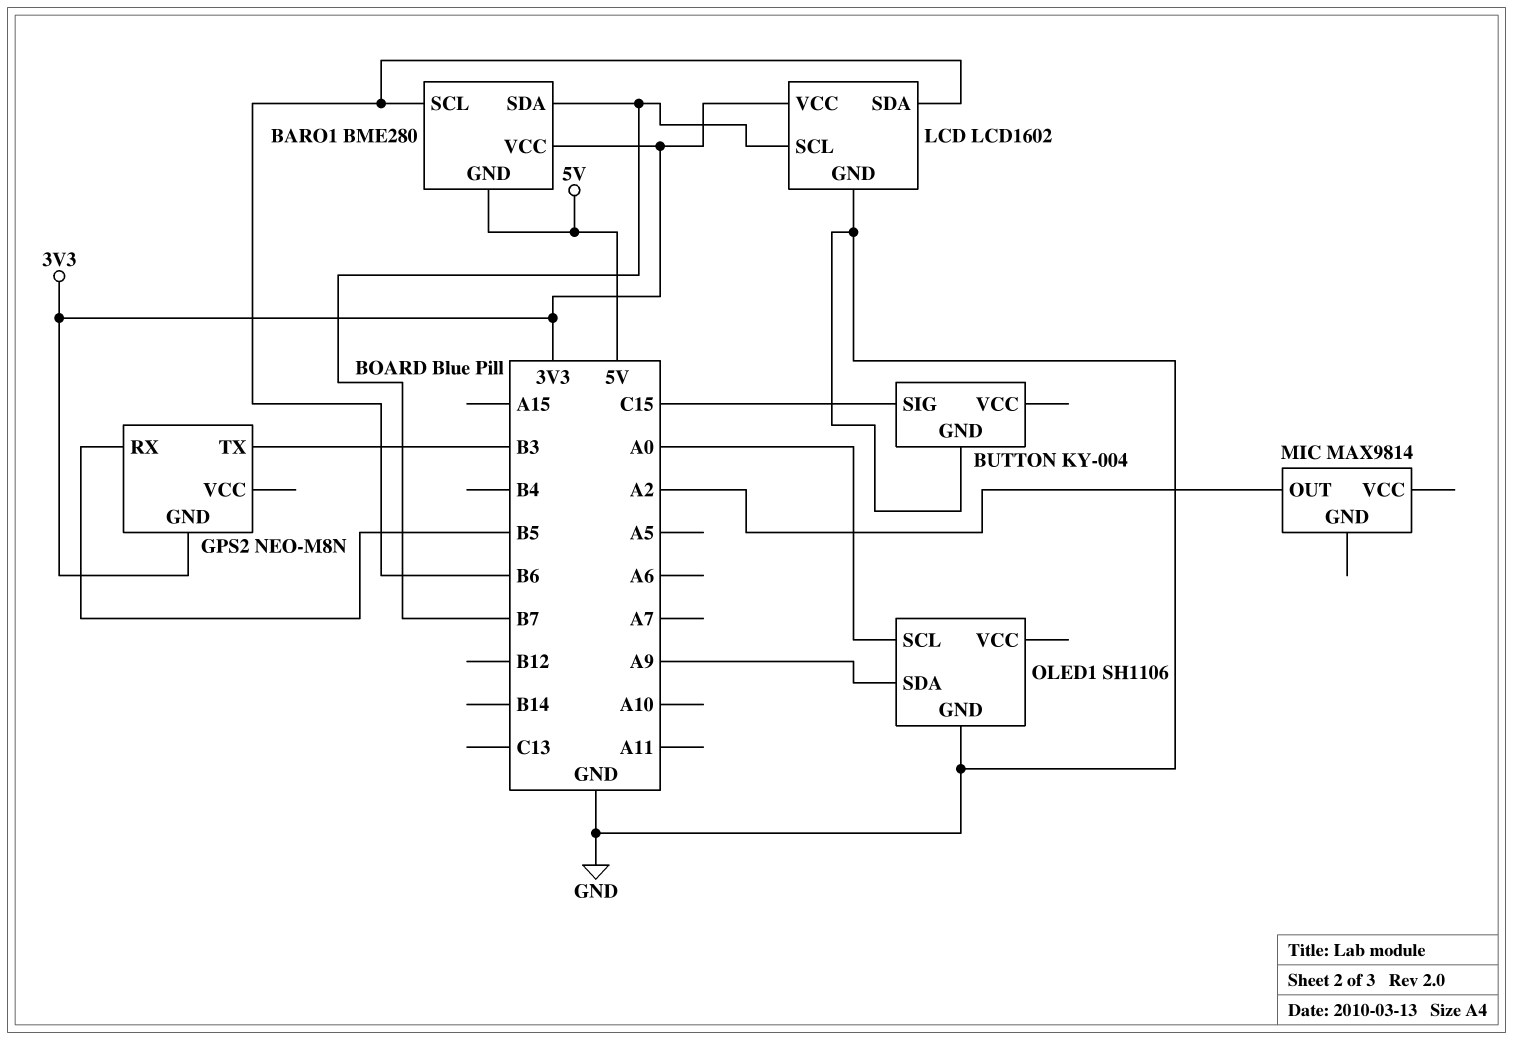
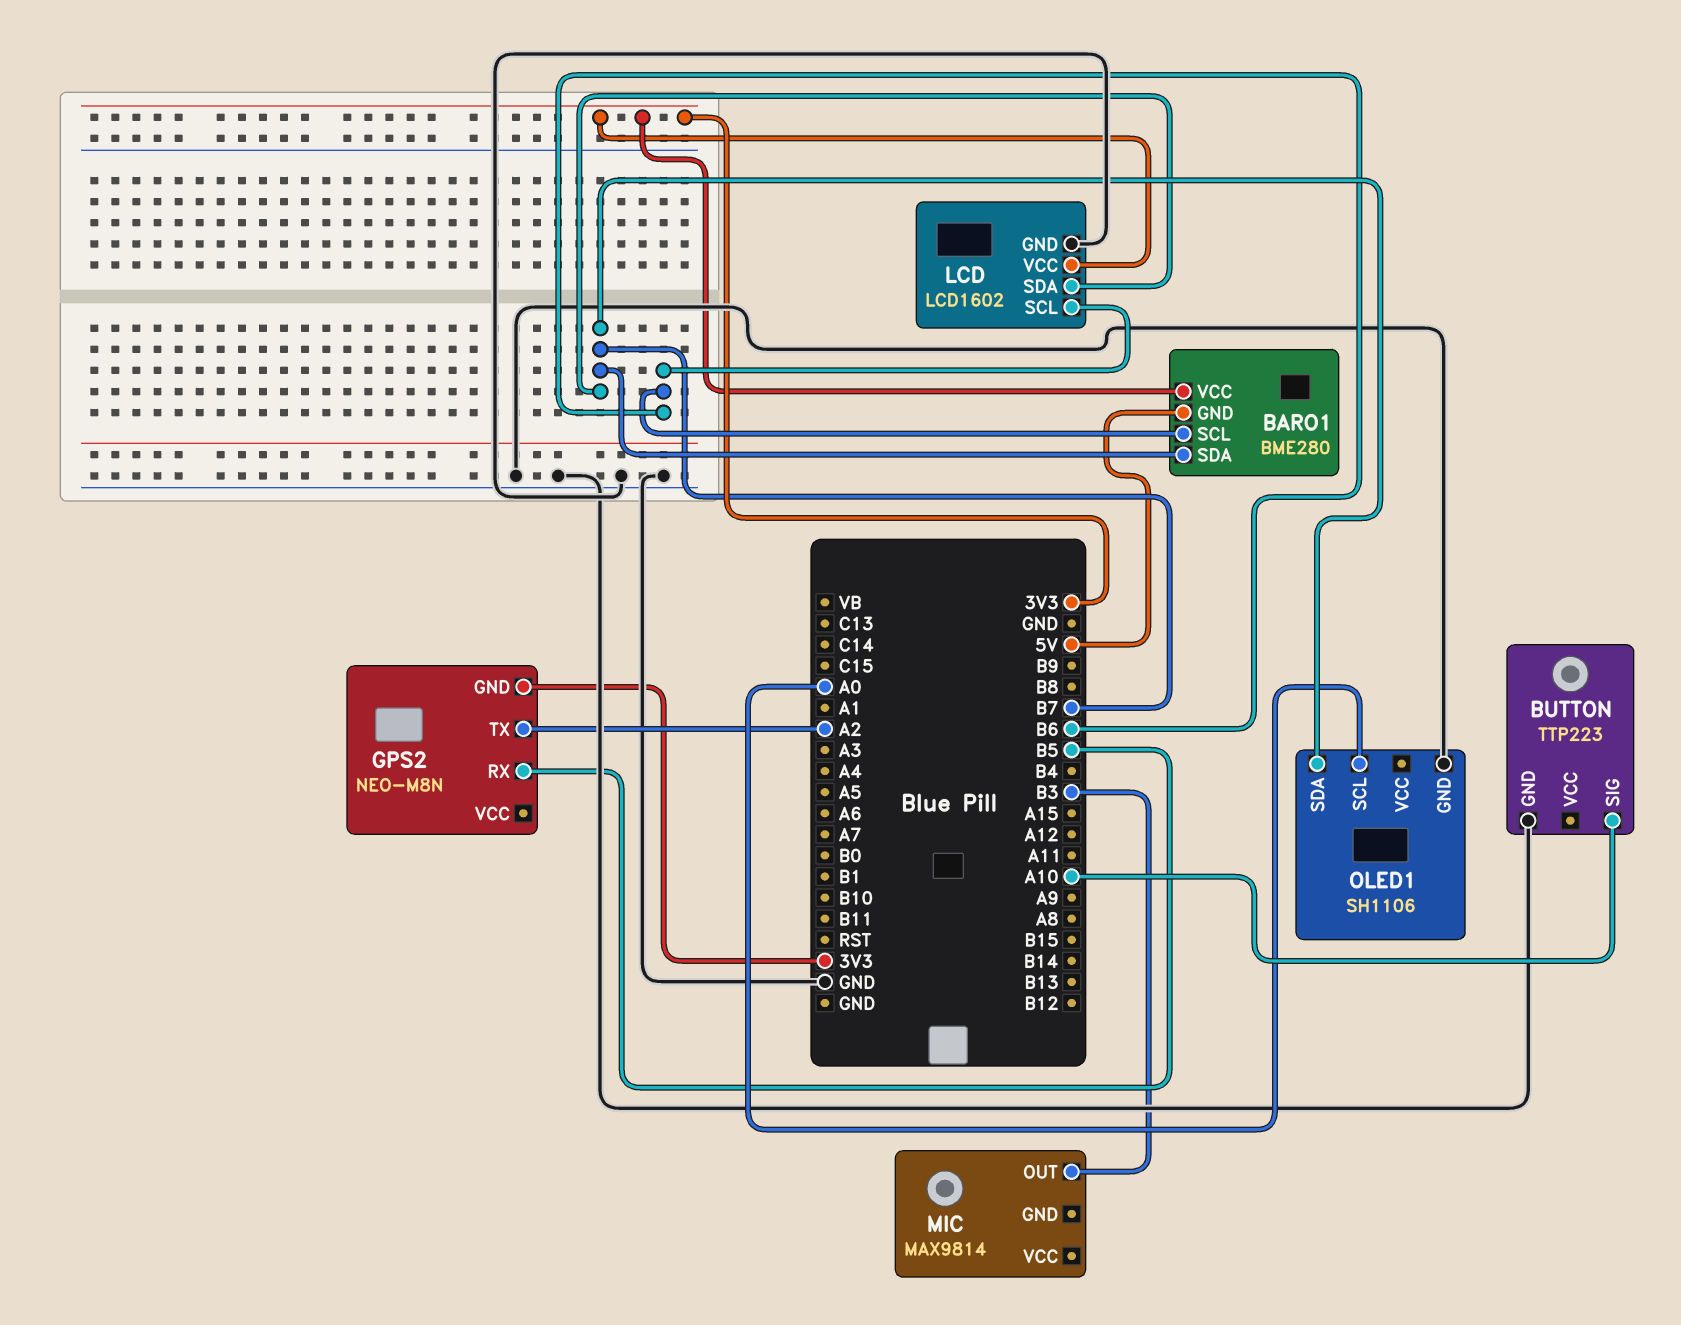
BUTTON: KY-004 -> TTP223
BUTTON pin SIG: C15 -> A10
GPS2 pin TX: B3 -> A2
LCD pin SCL: B7 -> B6
LCD pin SDA: B6 -> B7
MIC pin OUT: A2 -> B3
OLED1 pin SDA: A9 -> B7

